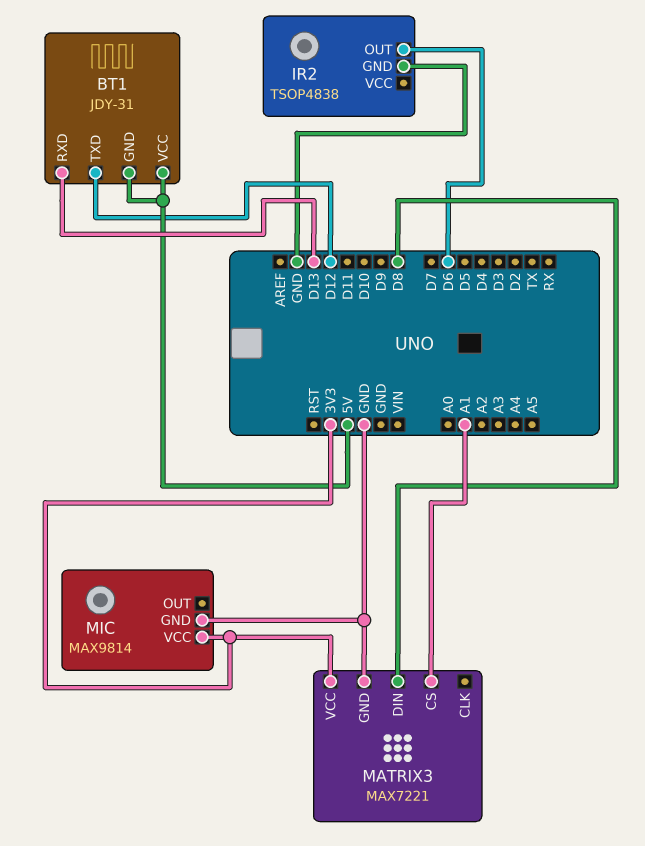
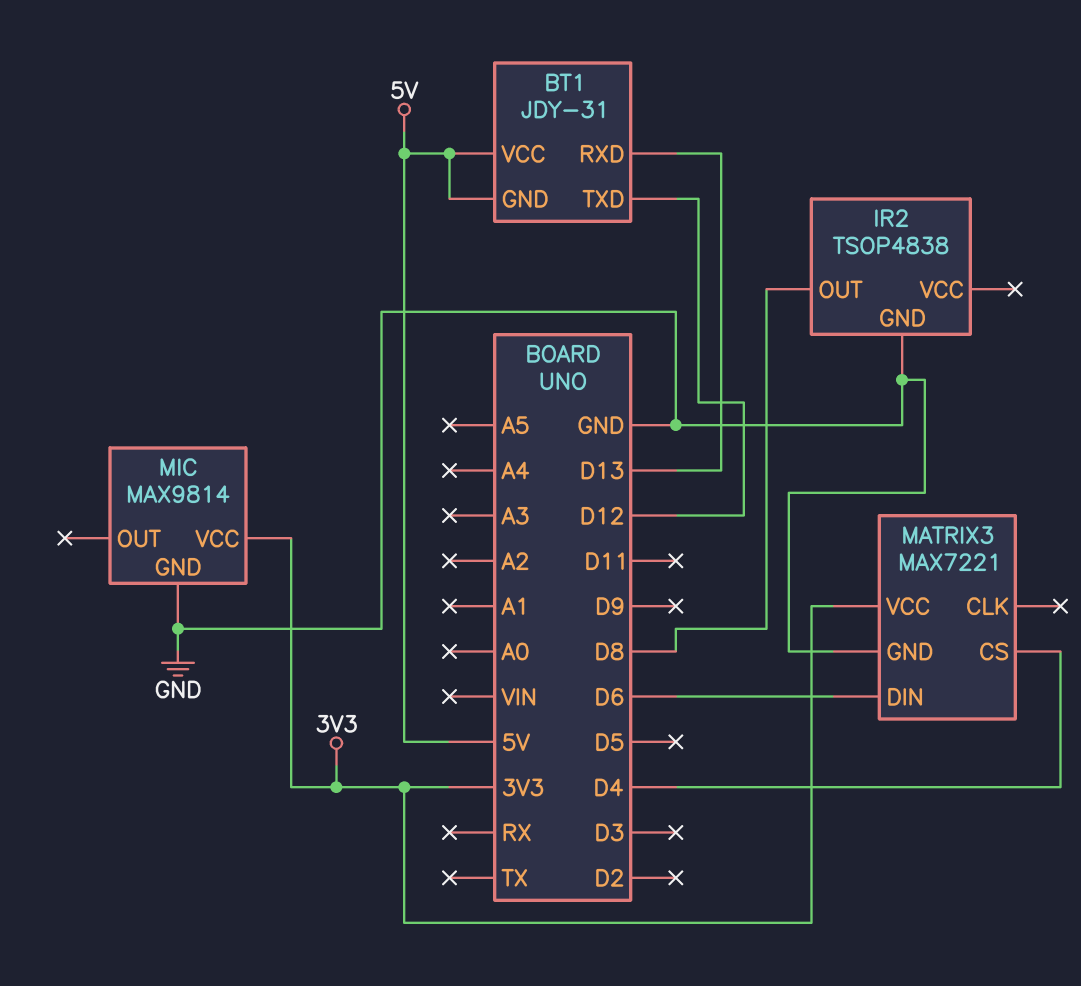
IR2 pin OUT: D6 -> D8
MATRIX3 pin CS: A1 -> D4
MATRIX3 pin DIN: D8 -> D6

